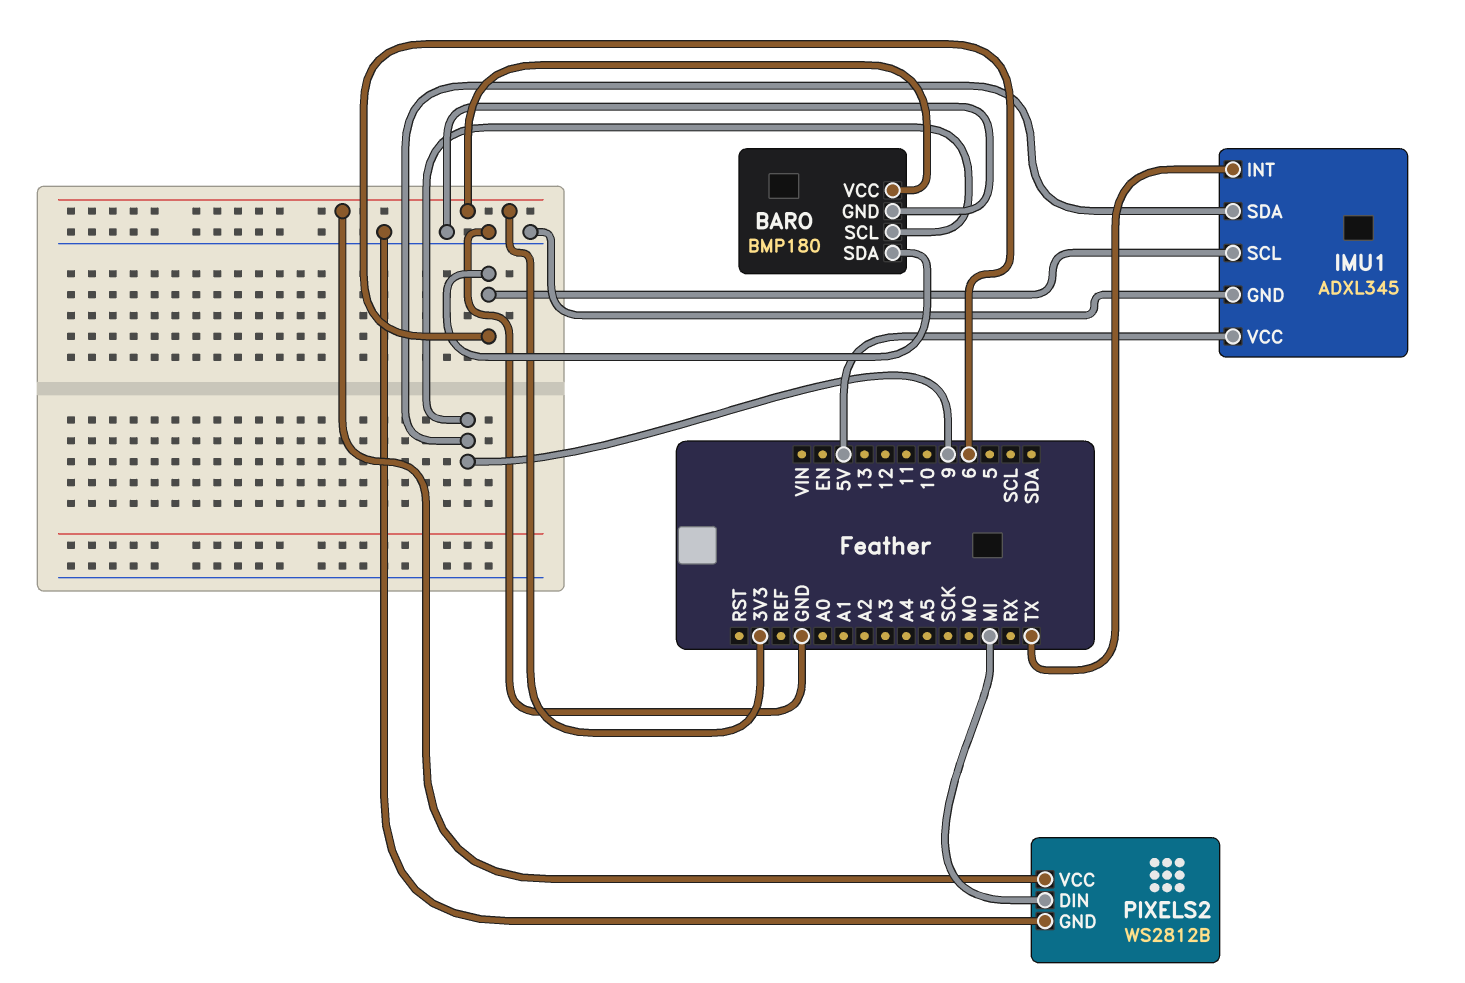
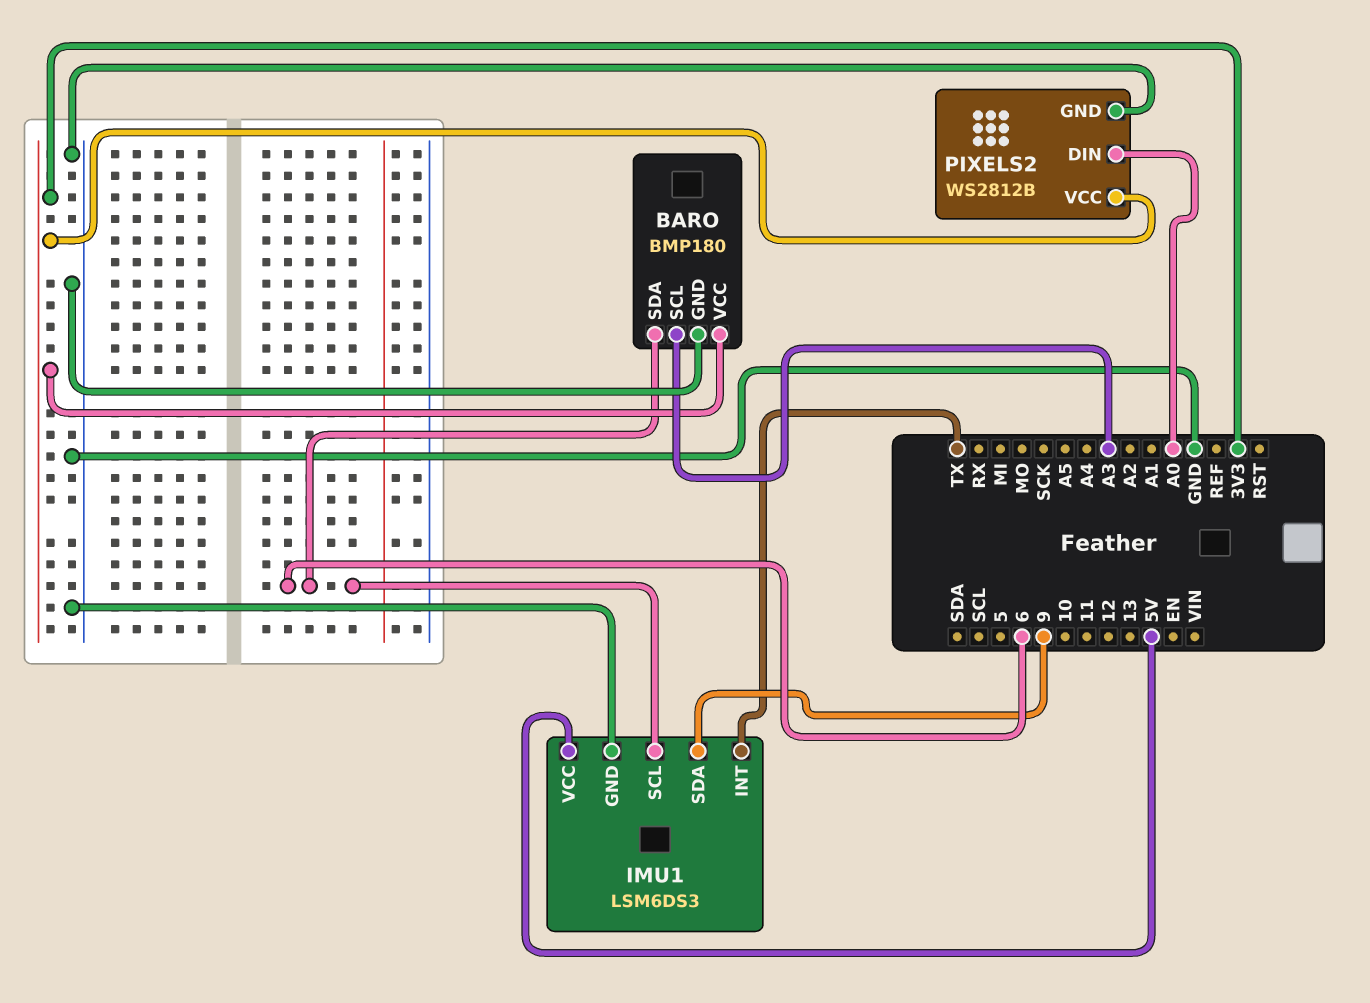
BARO pin SCL: 9 -> A3
IMU1: ADXL345 -> LSM6DS3
PIXELS2 pin DIN: MI -> A0

